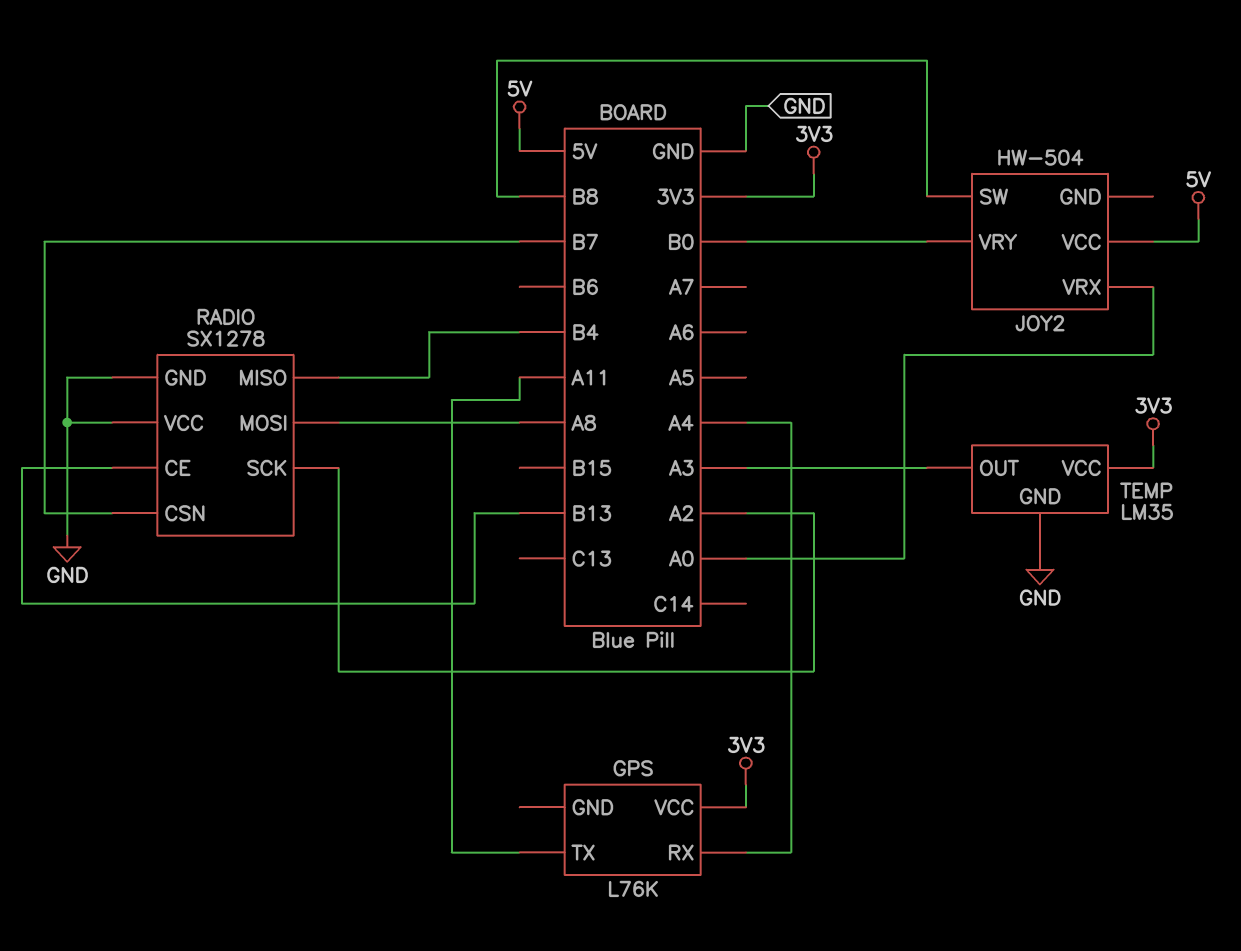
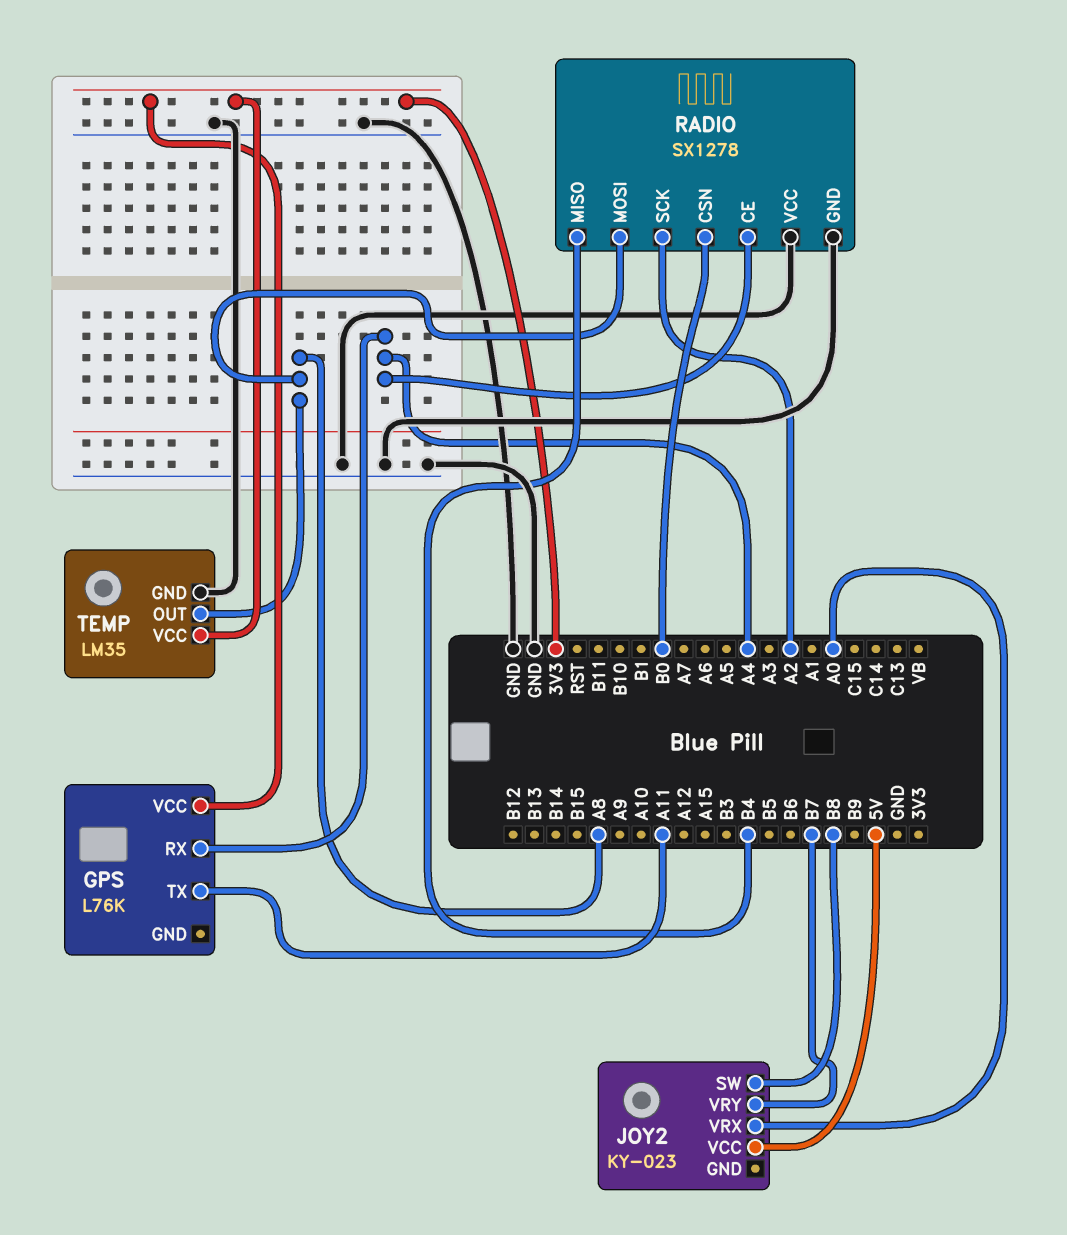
JOY2: HW-504 -> KY-023
JOY2 pin VRY: B0 -> B7
RADIO pin CE: B13 -> A4
RADIO pin CSN: B7 -> B0
TEMP pin OUT: A3 -> A8

